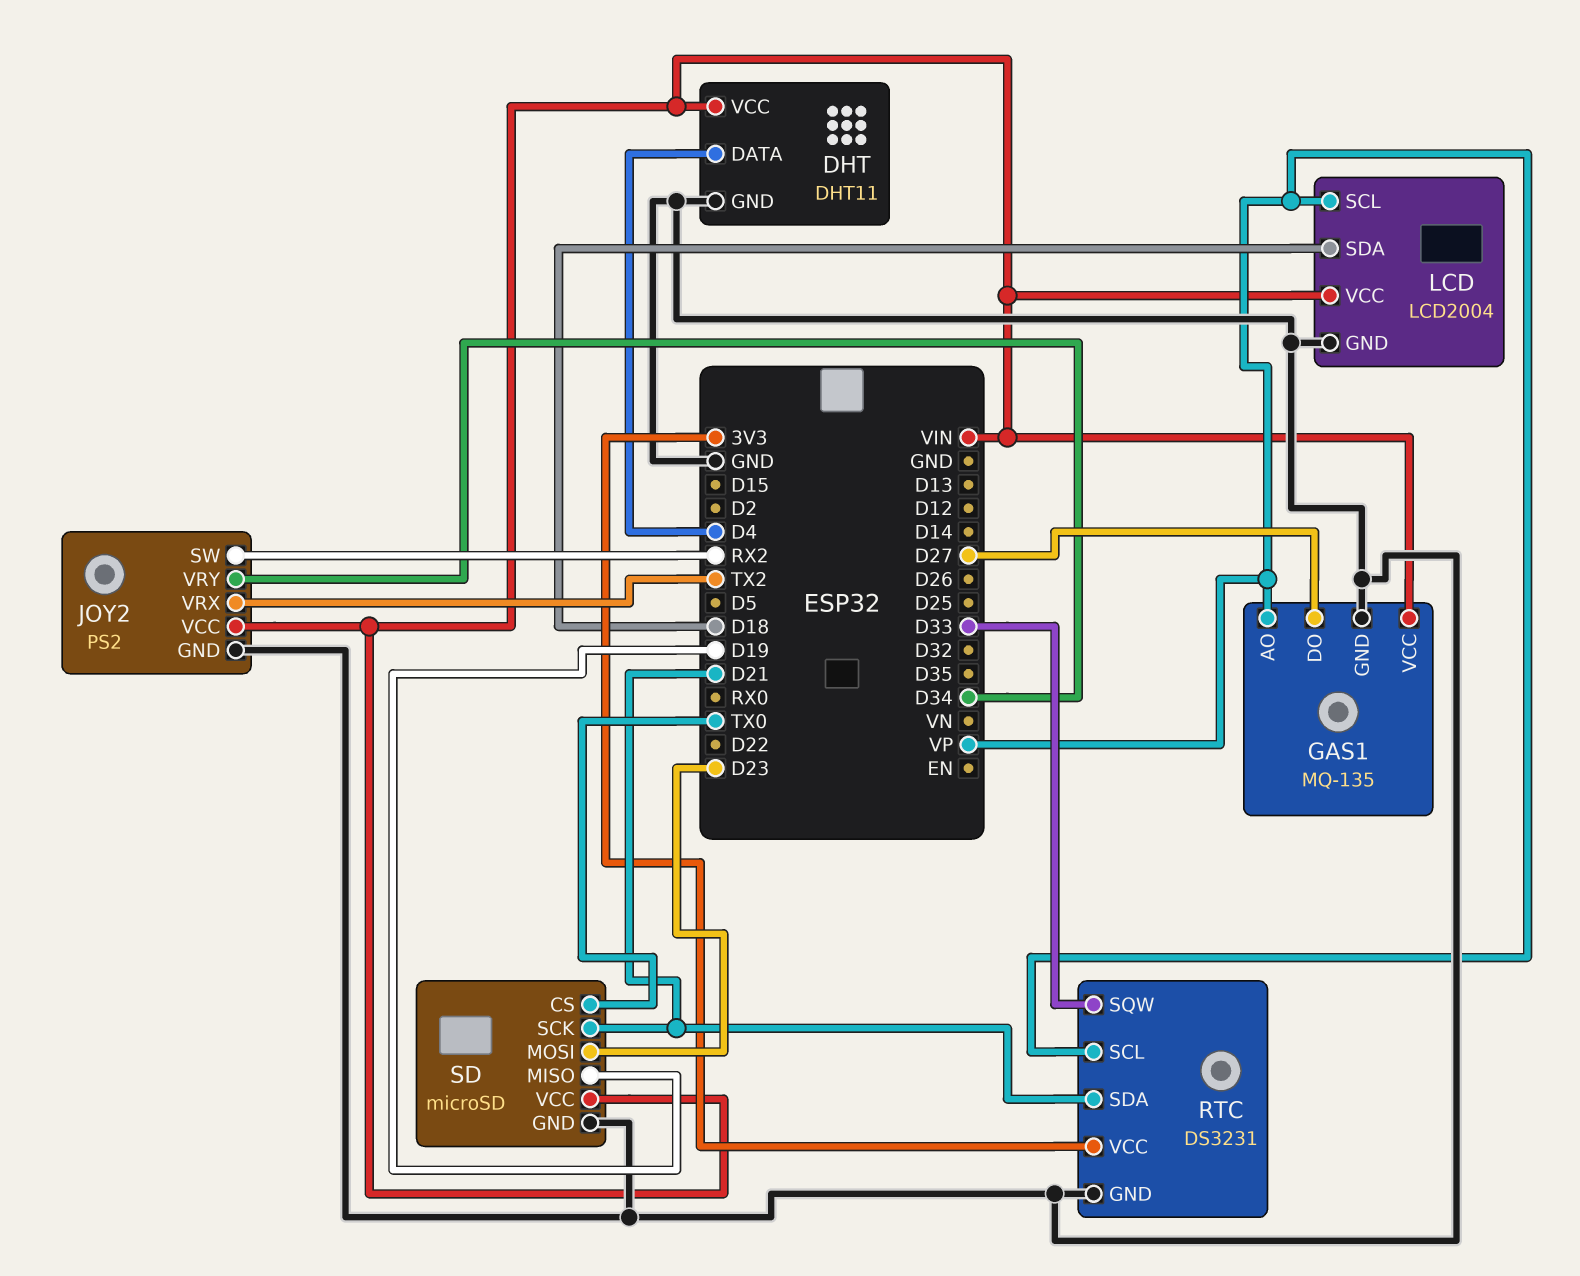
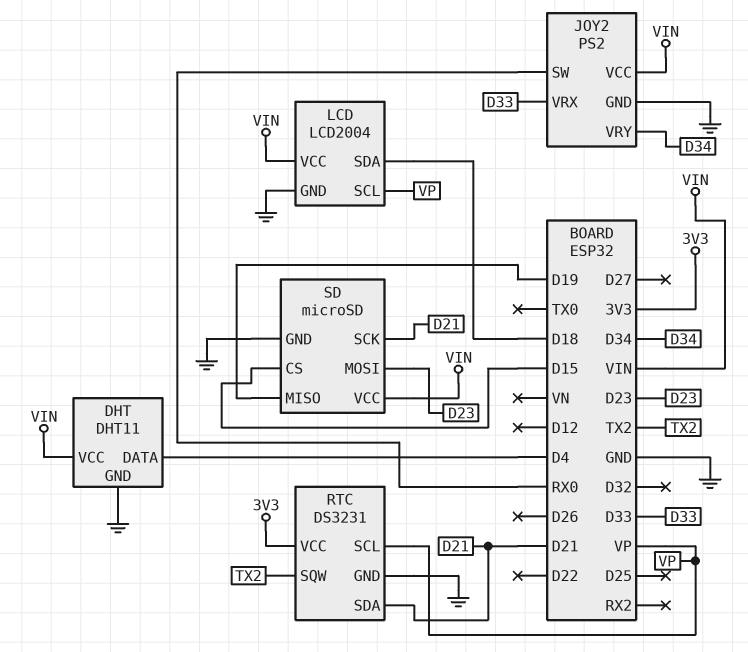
GAS1: MQ-135 -> none
GAS1 pin AO: VP -> none
GAS1 pin DO: D27 -> none
GAS1 pin GND: GND -> none
GAS1 pin VCC: VIN -> none
JOY2 pin SW: RX2 -> RX0
JOY2 pin VRX: TX2 -> D33
RTC pin SQW: D33 -> TX2
SD pin CS: TX0 -> D15

